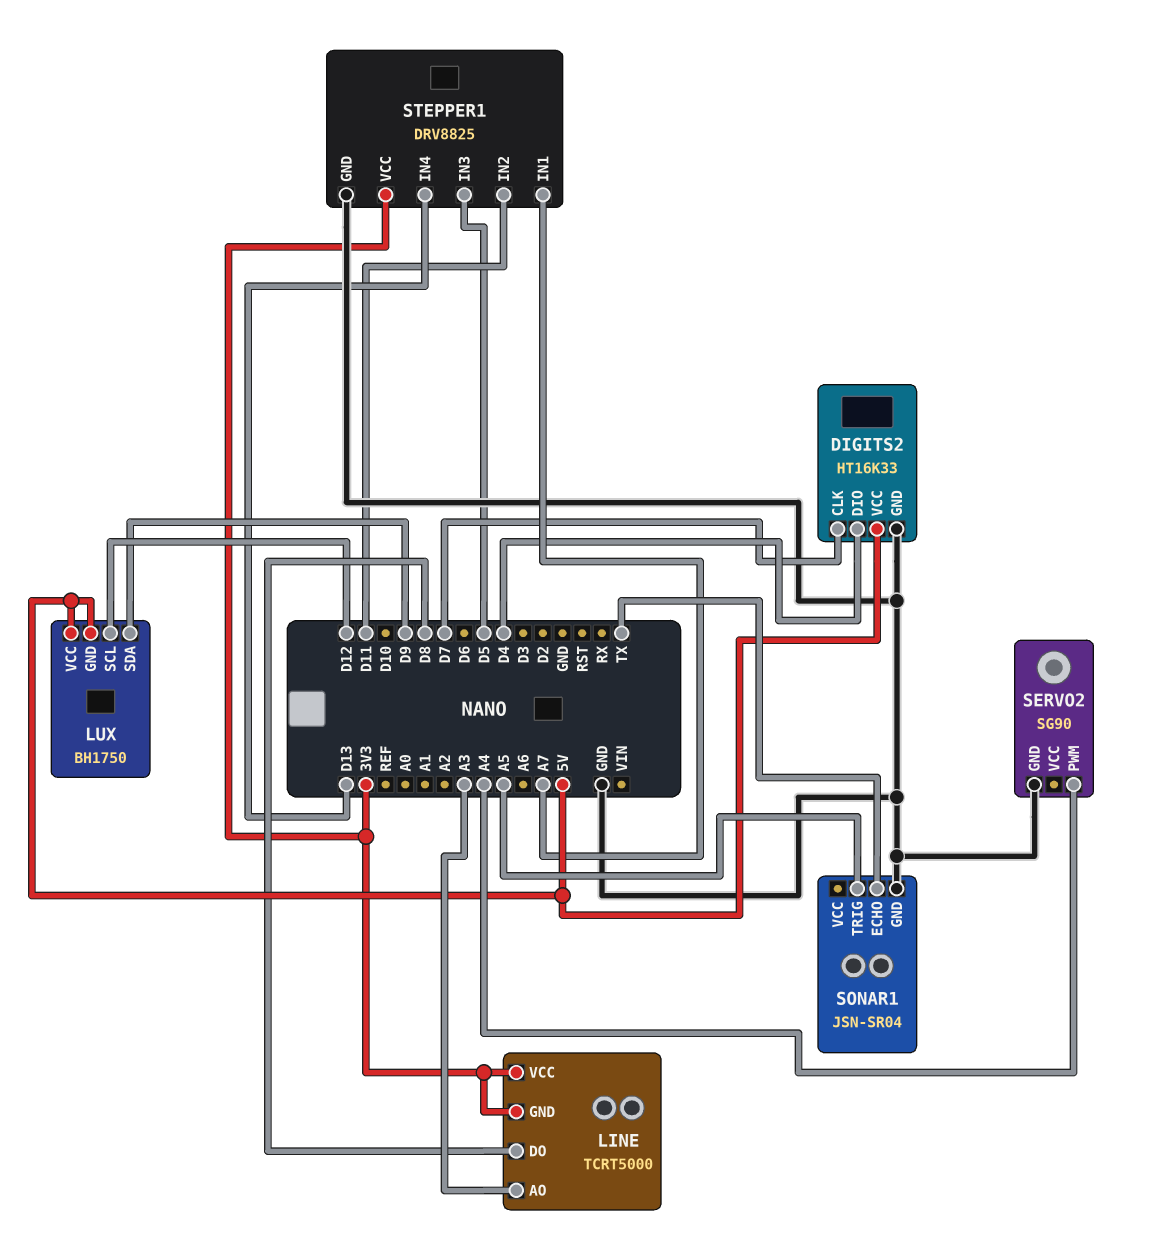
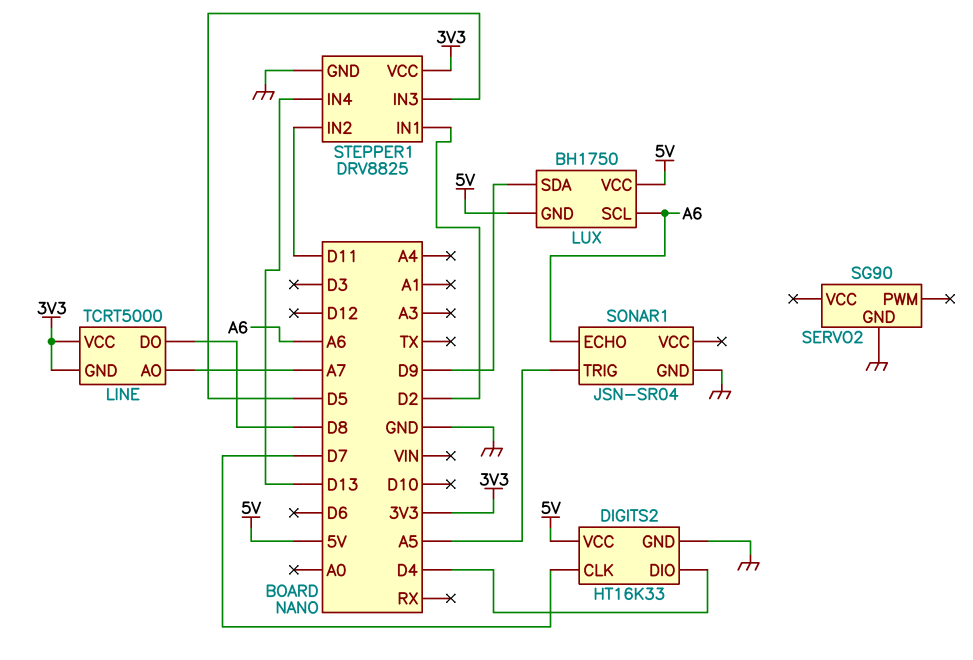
LINE pin AO: A3 -> A7
LUX pin SCL: D12 -> A6
SERVO2 pin PWM: A4 -> none
SONAR1 pin ECHO: TX -> A6
STEPPER1 pin IN1: A7 -> D2

